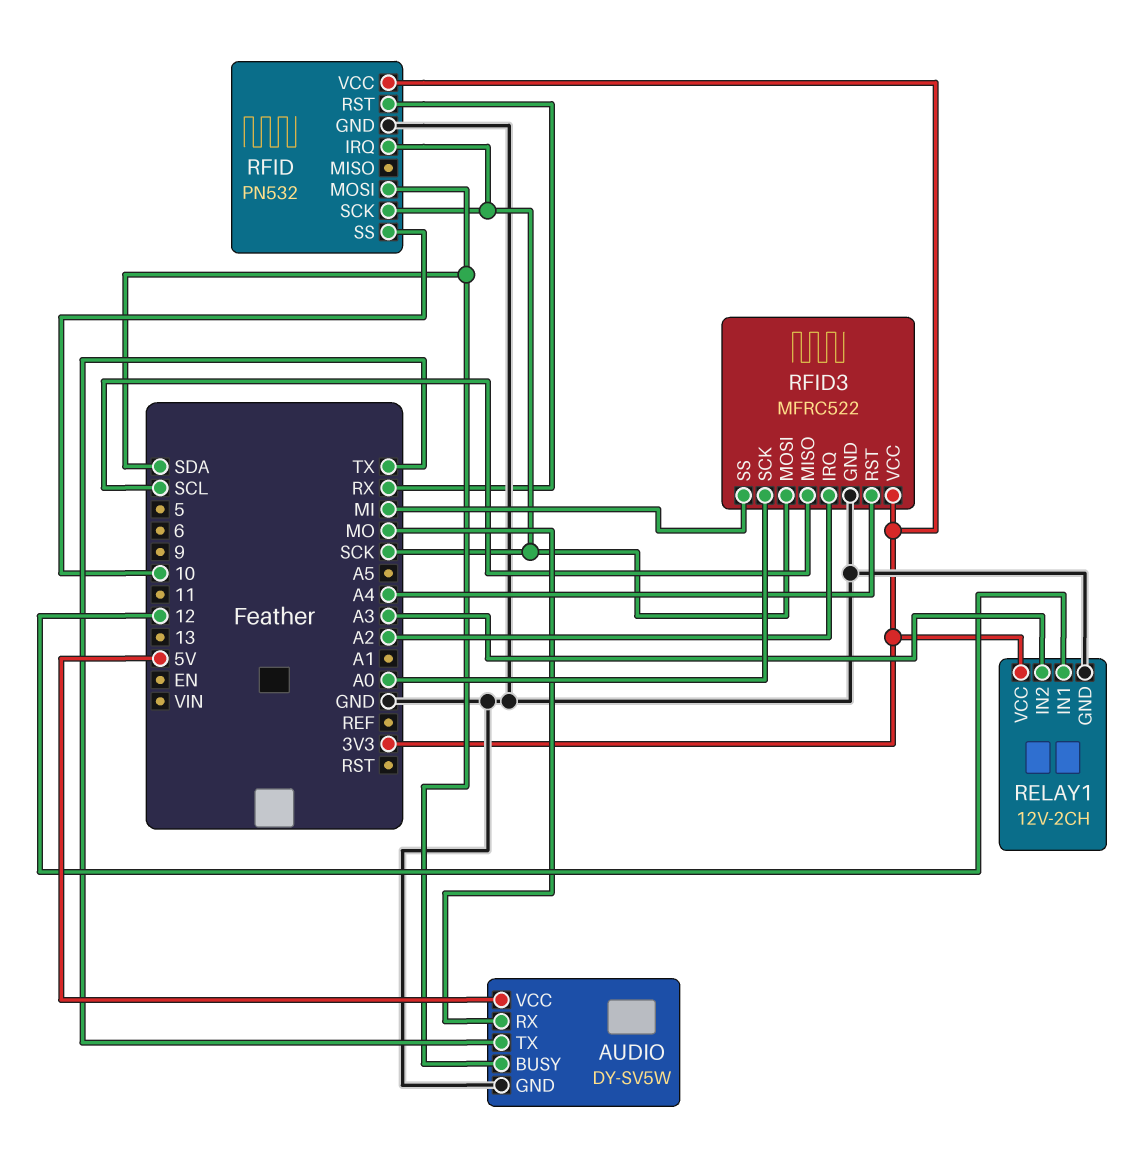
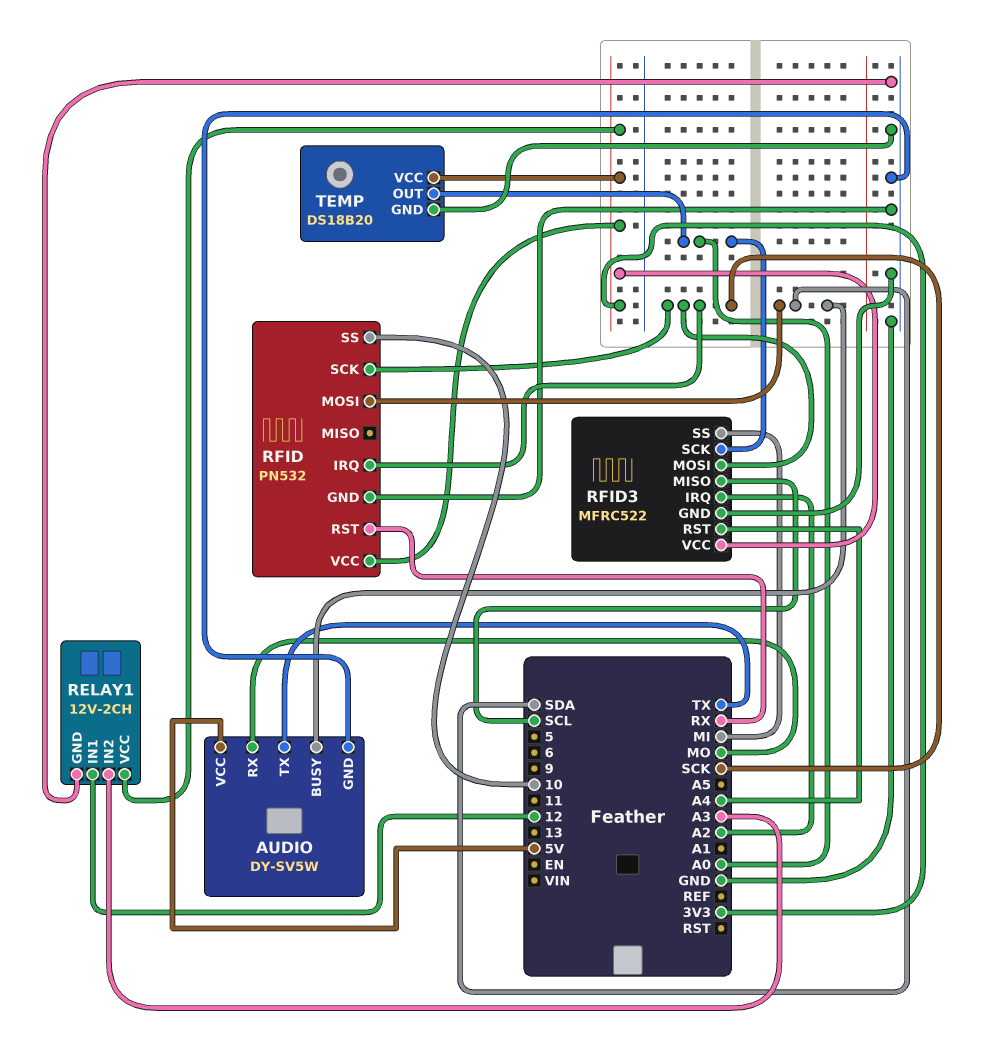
TEMP: none -> DS18B20
TEMP pin GND: none -> GND
TEMP pin OUT: none -> A0
TEMP pin VCC: none -> 3V3

